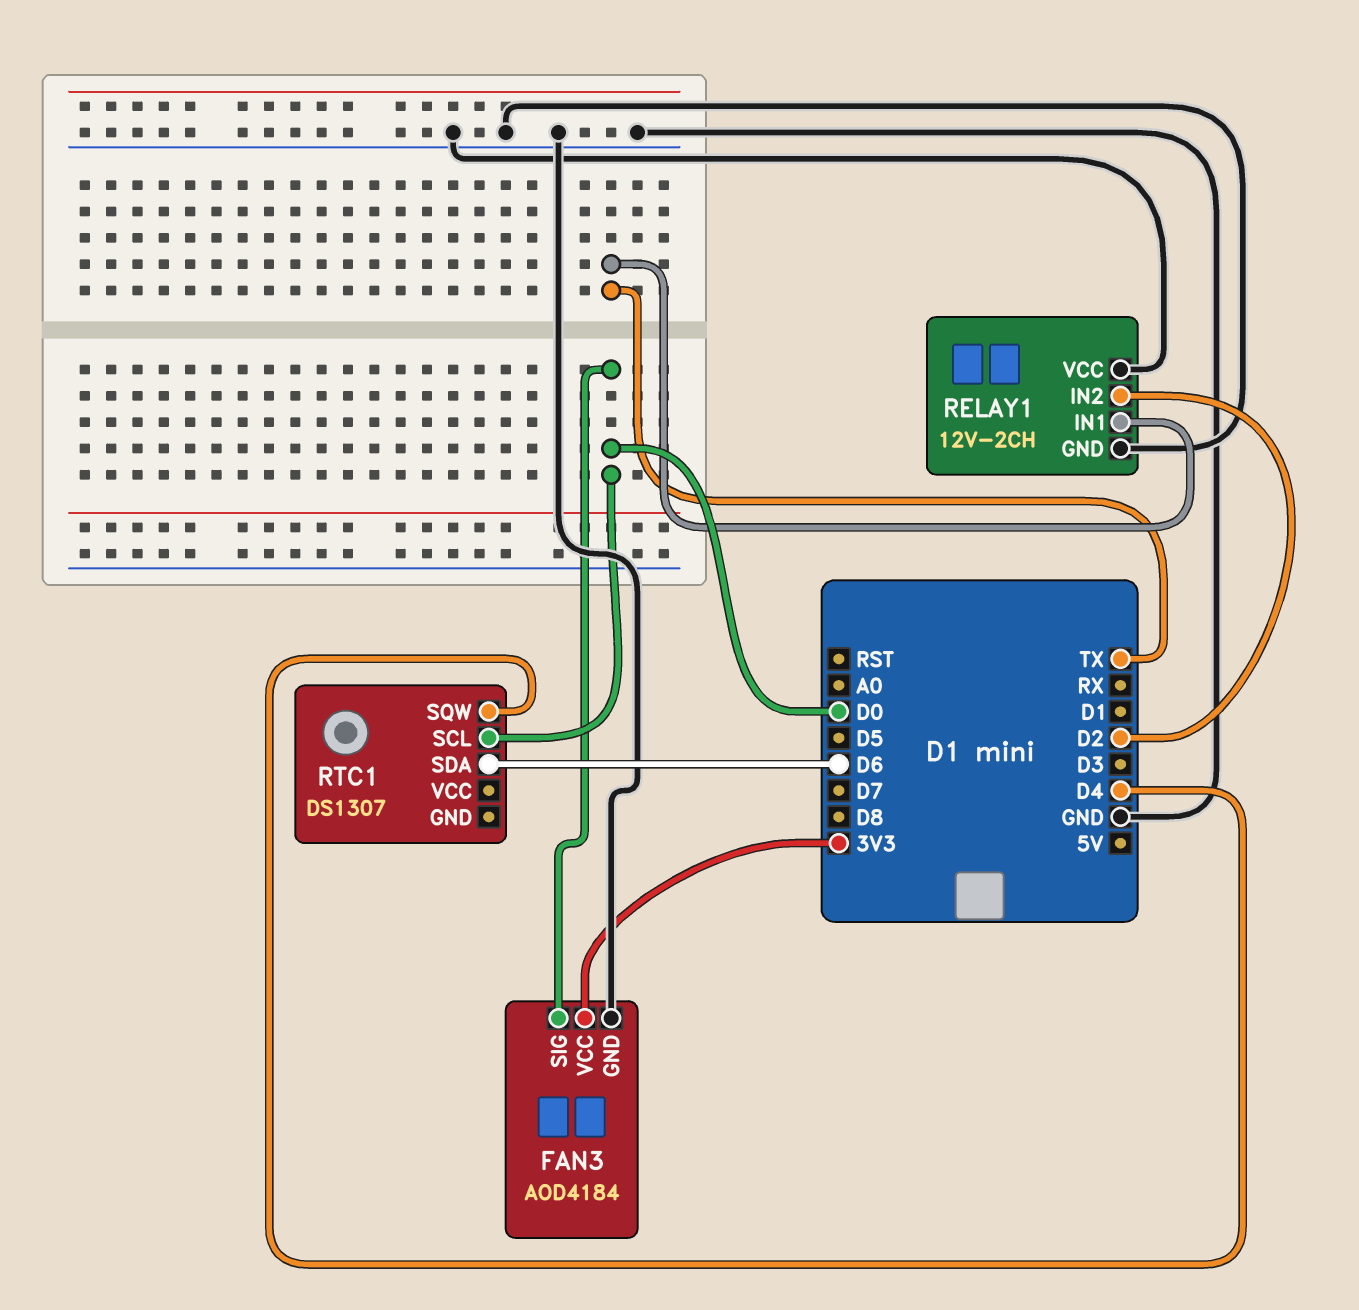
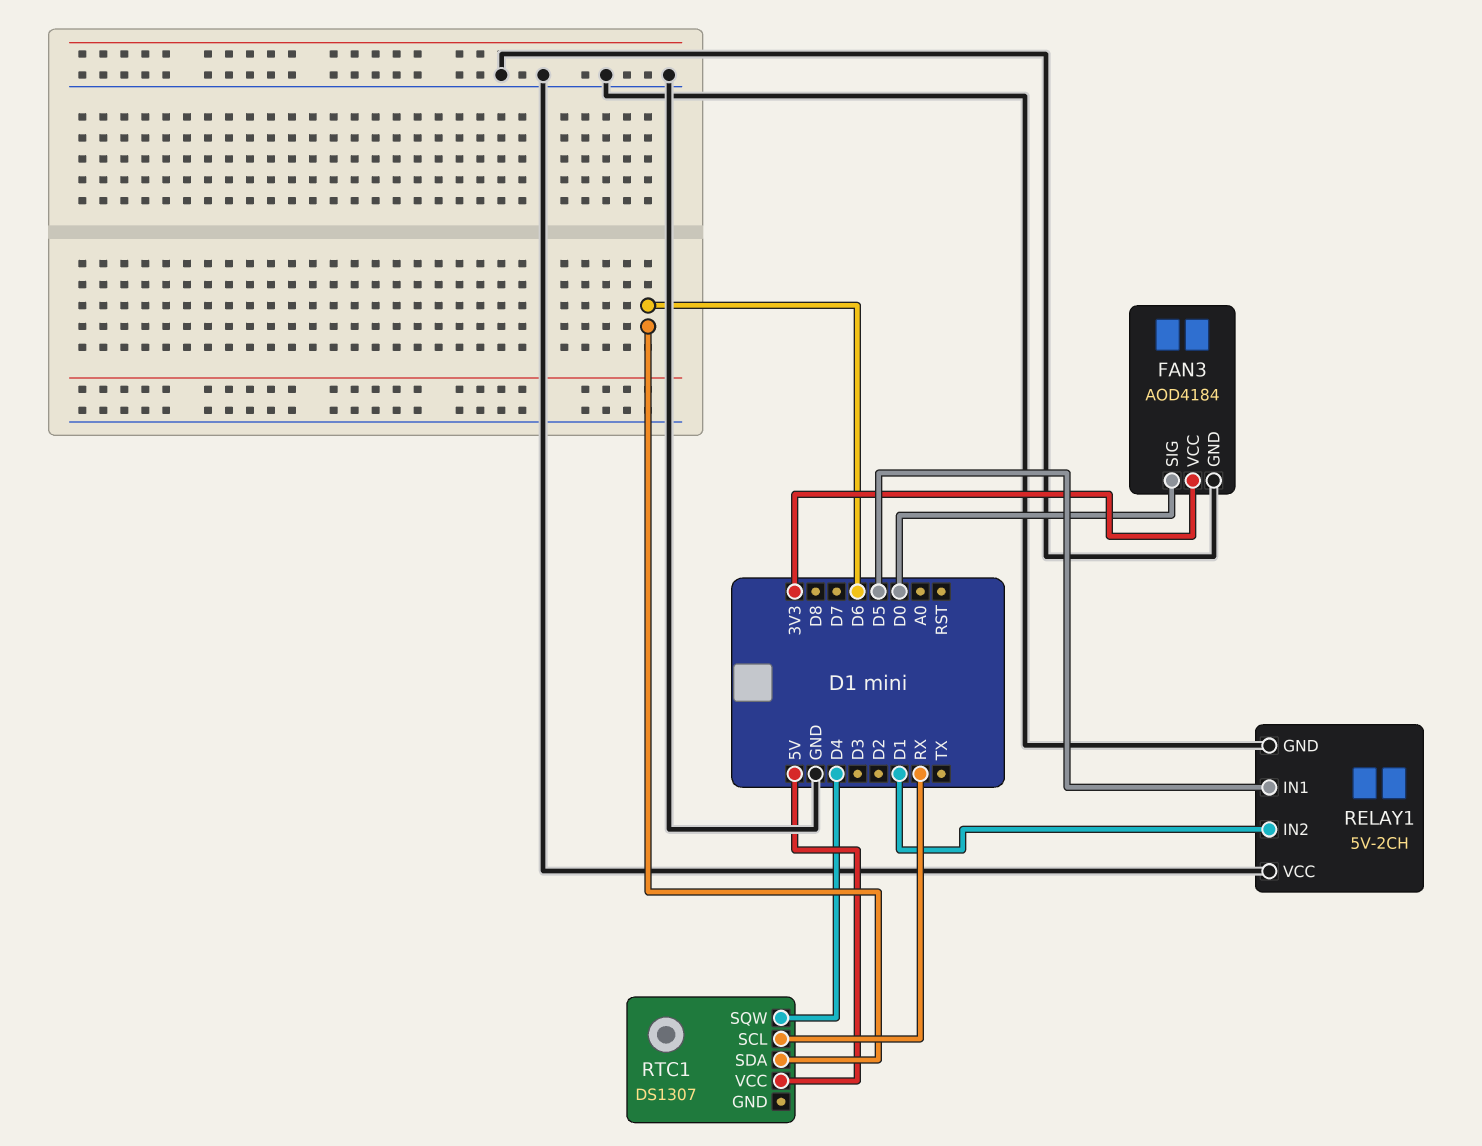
RELAY1: 12V-2CH -> 5V-2CH
RELAY1 pin IN1: TX -> D5
RELAY1 pin IN2: D2 -> D1
RTC1 pin SCL: D0 -> RX
RTC1 pin VCC: none -> 5V

